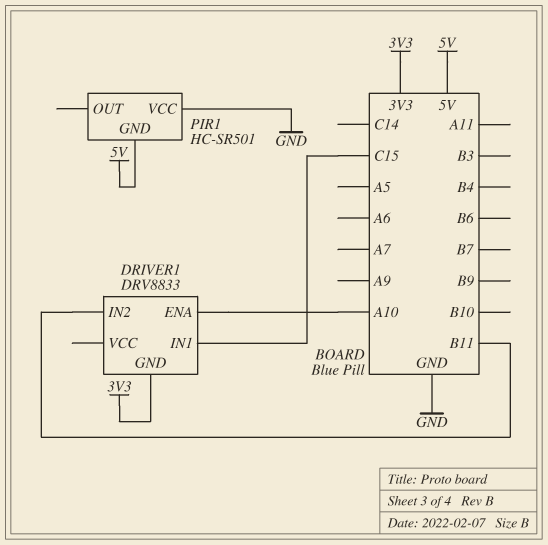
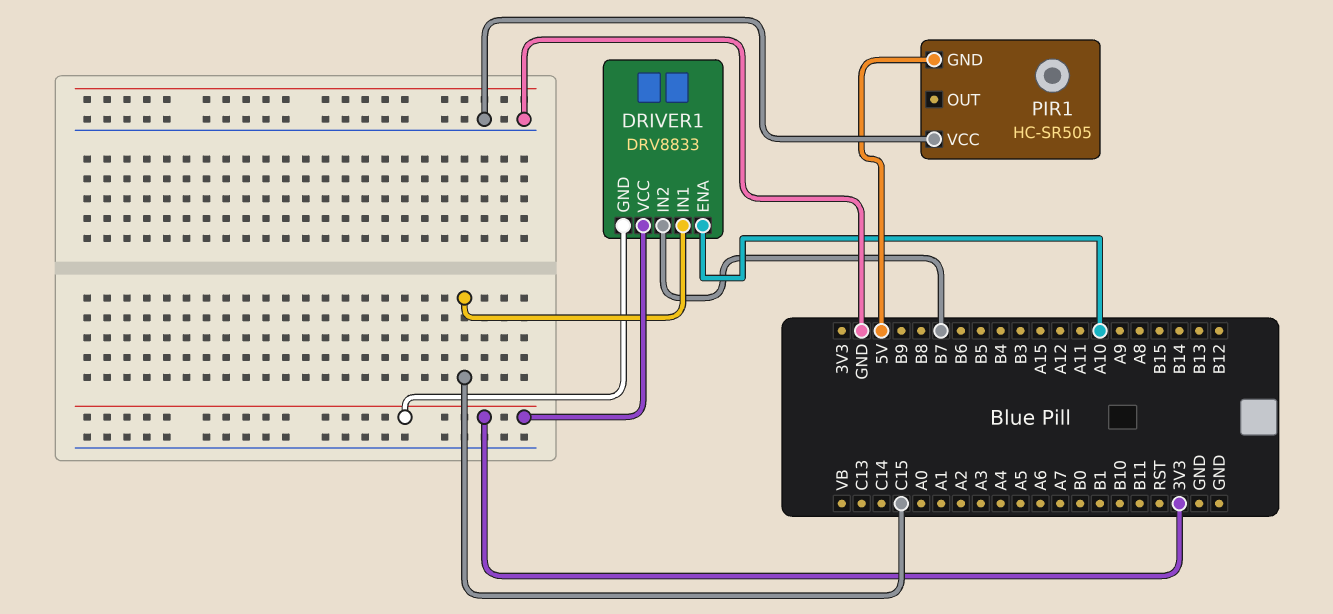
DRIVER1 pin IN2: B11 -> B7
DRIVER1 pin VCC: none -> 3V3
PIR1: HC-SR501 -> HC-SR505

